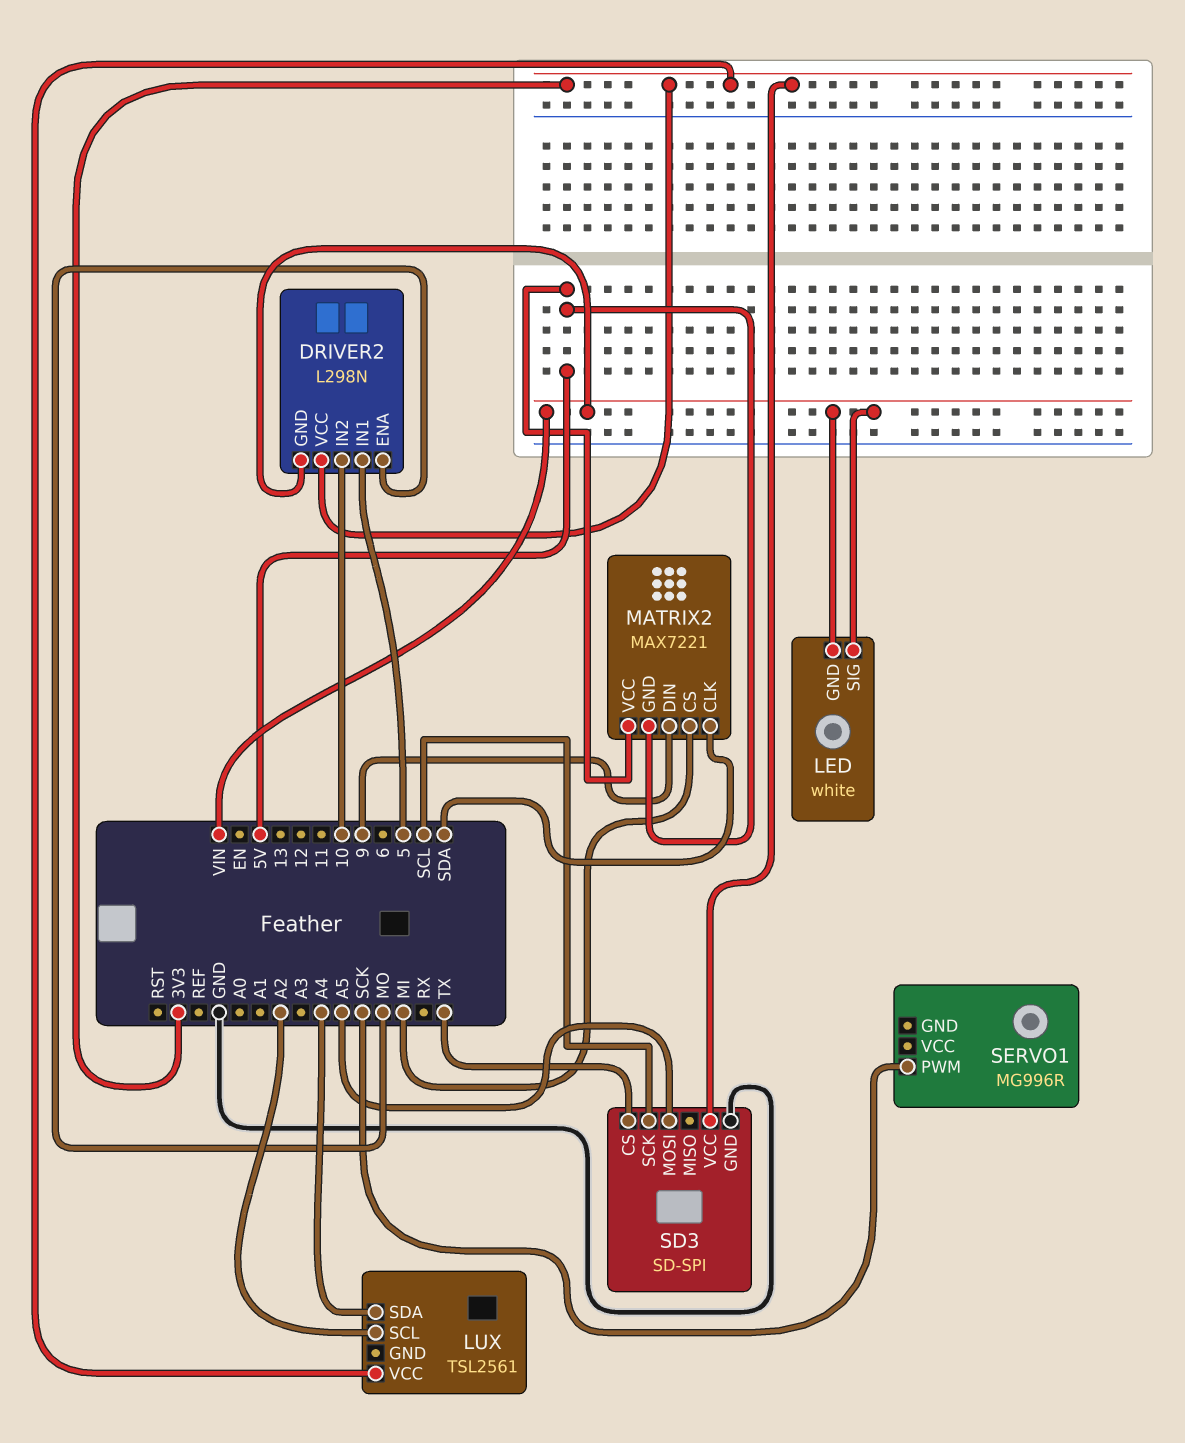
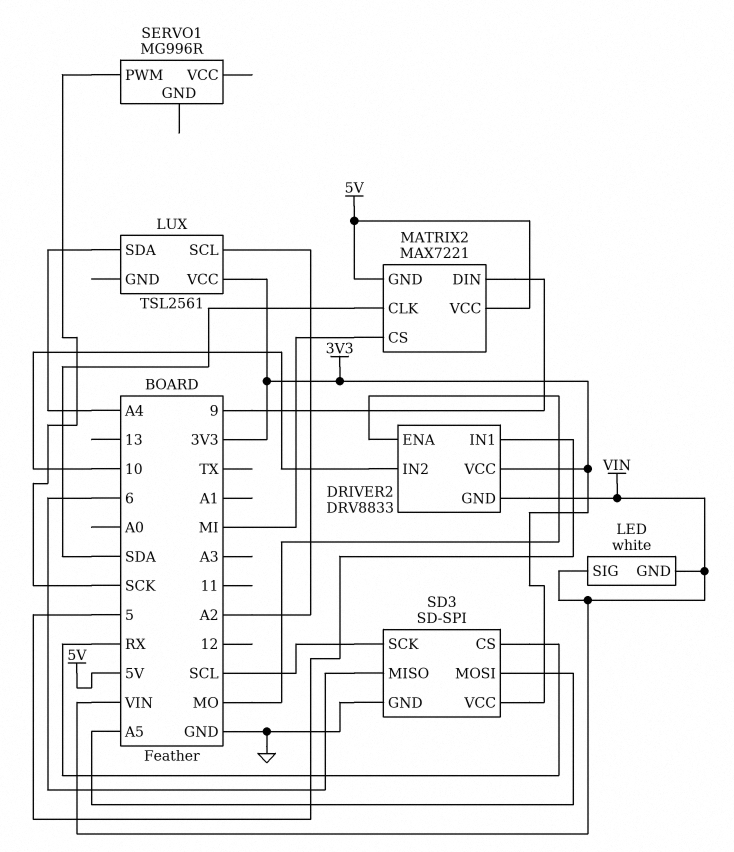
DRIVER2: L298N -> DRV8833
SD3 pin CS: TX -> RX
SD3 pin MISO: none -> 6

